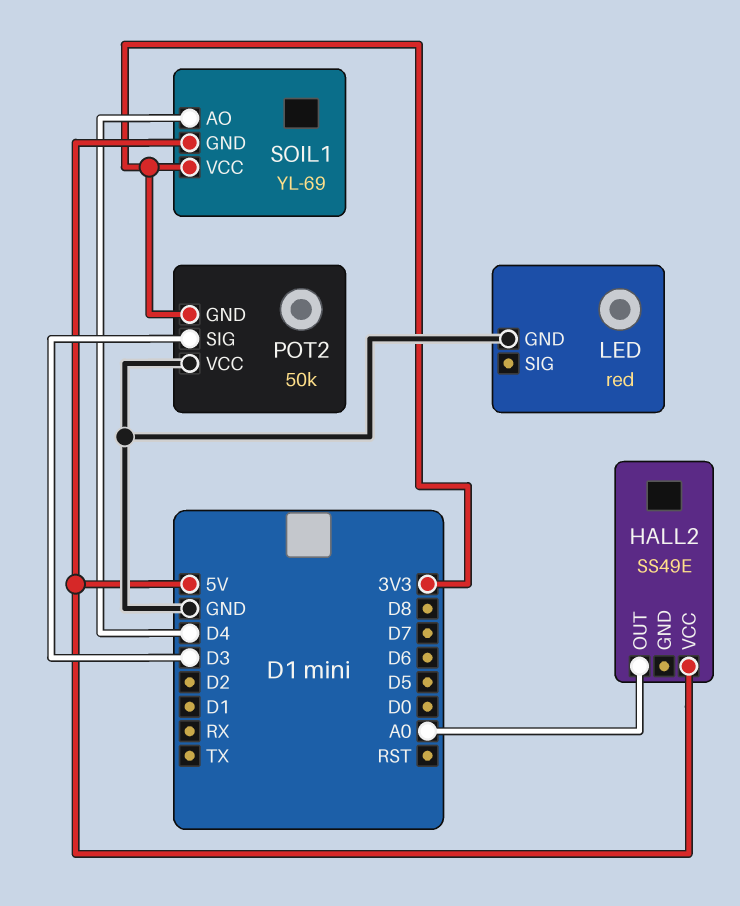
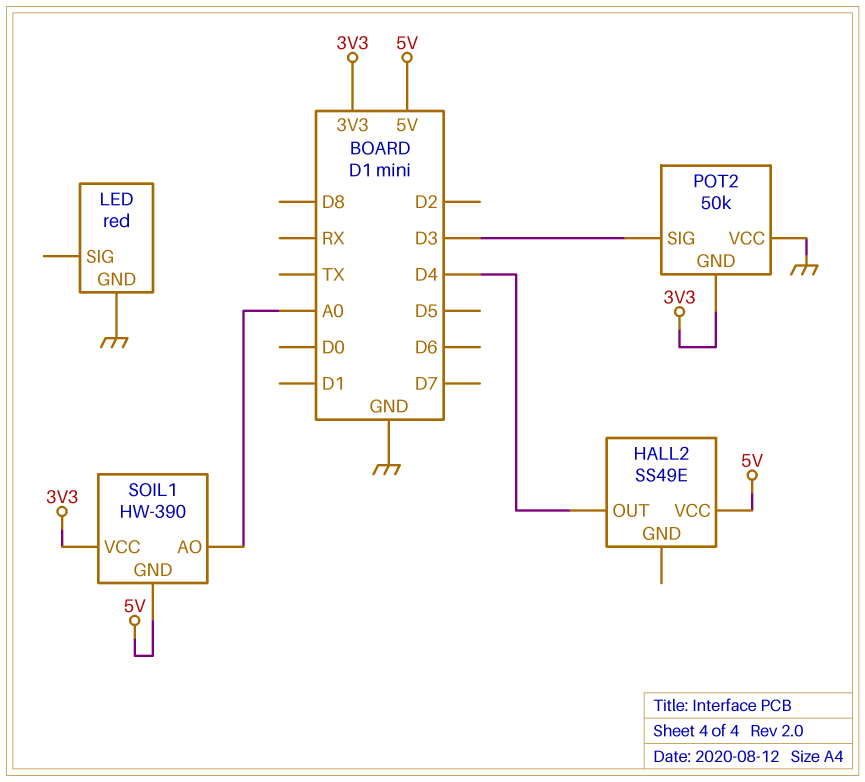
HALL2 pin OUT: A0 -> D4
SOIL1: YL-69 -> HW-390
SOIL1 pin AO: D4 -> A0

